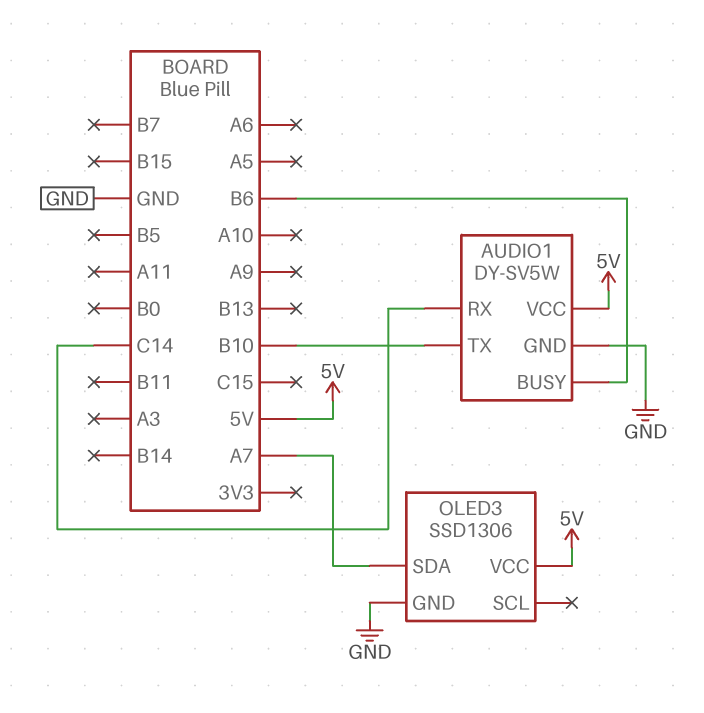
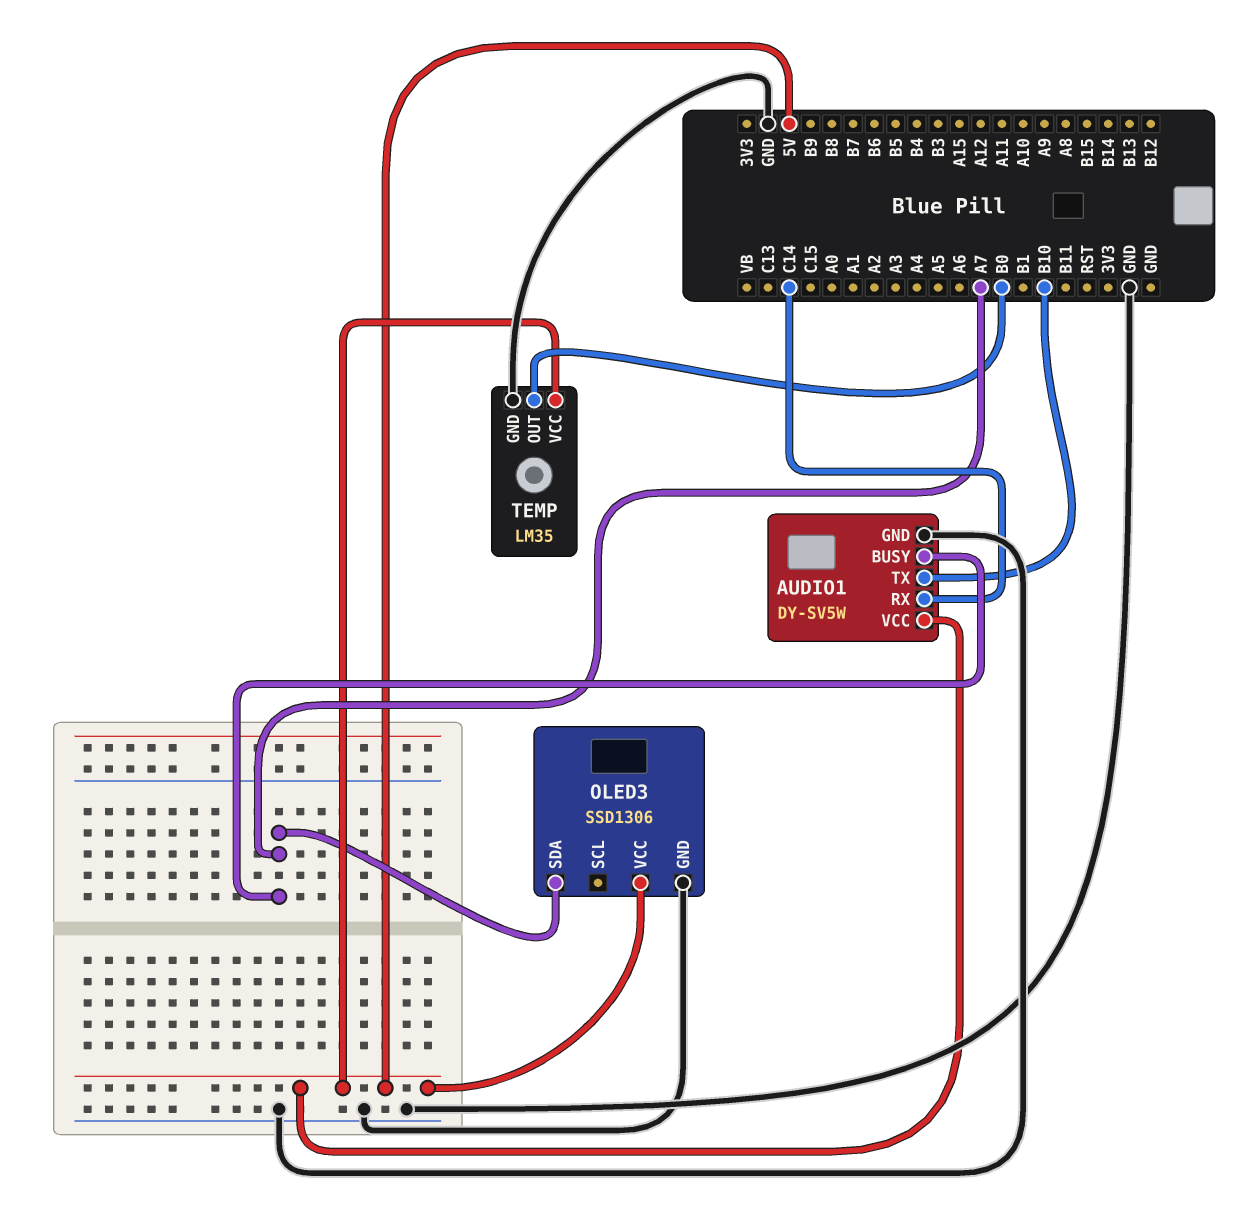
AUDIO1 pin BUSY: B6 -> A7
TEMP: none -> LM35
TEMP pin GND: none -> GND
TEMP pin OUT: none -> B0
TEMP pin VCC: none -> 5V

